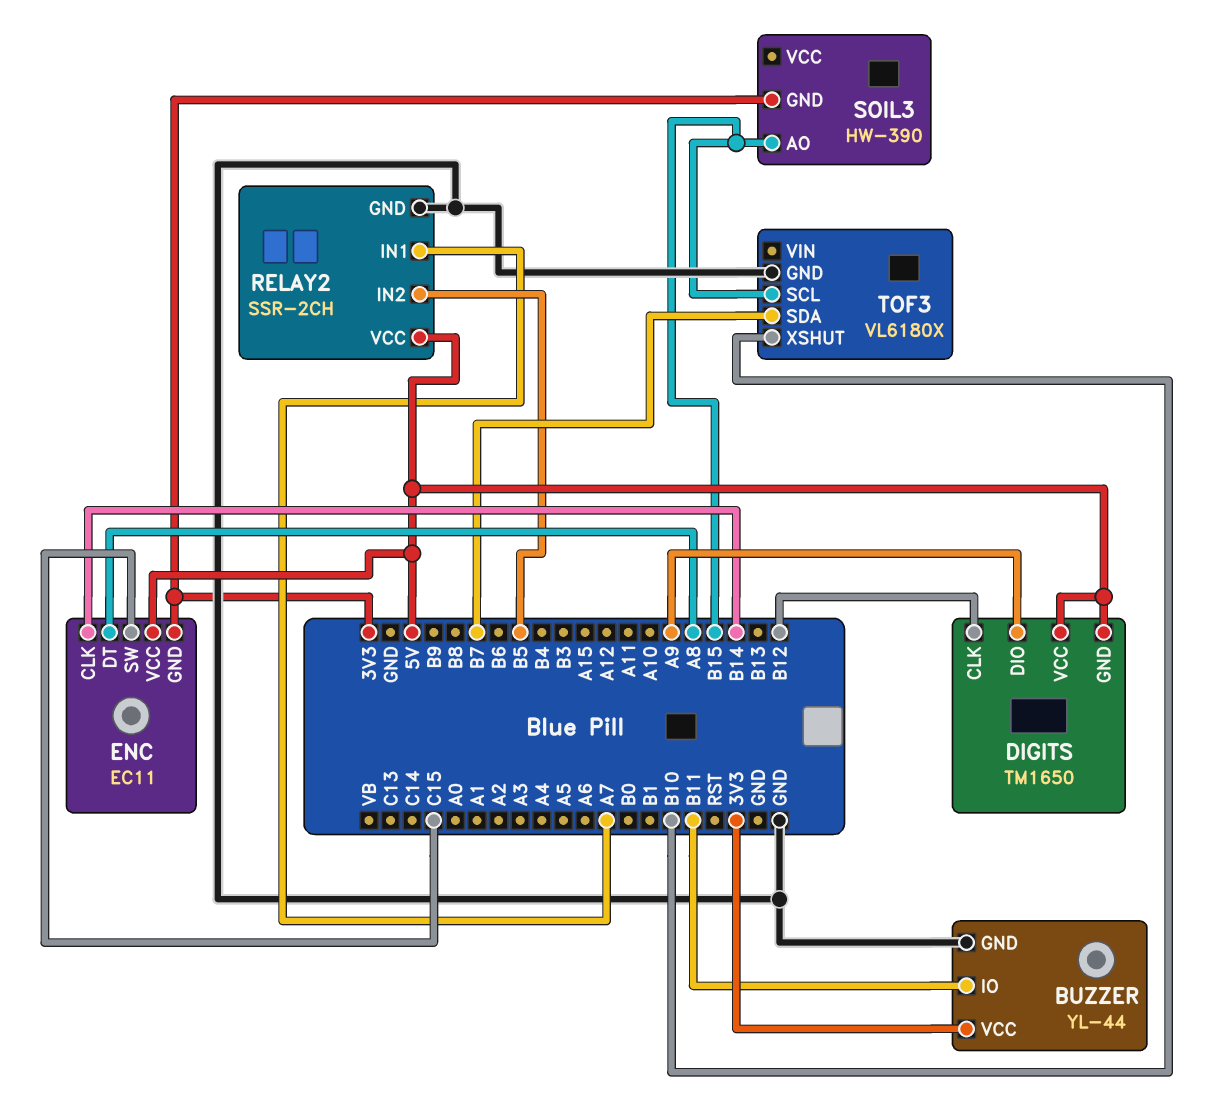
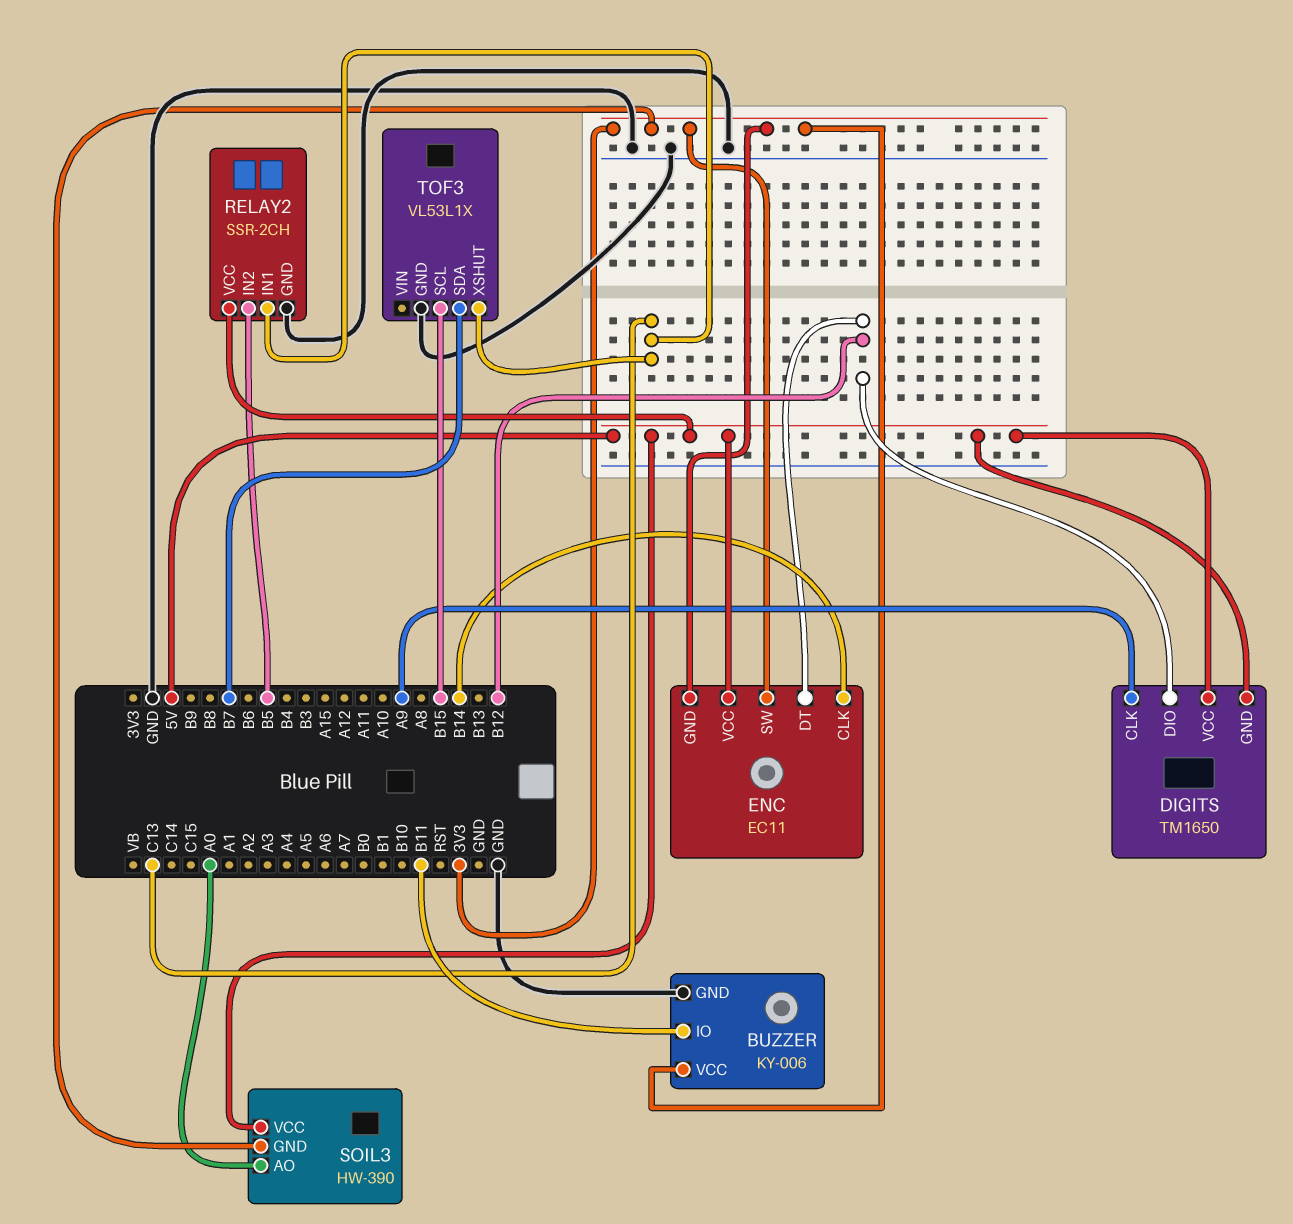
BUZZER: YL-44 -> KY-006
DIGITS pin CLK: B12 -> A9
DIGITS pin DIO: A9 -> B12
ENC pin DT: A8 -> B12
ENC pin SW: C15 -> 3V3
RELAY2 pin IN1: A7 -> C13
SOIL3 pin AO: B15 -> A0
SOIL3 pin VCC: none -> 5V
TOF3: VL6180X -> VL53L1X
TOF3 pin XSHUT: B10 -> C13

